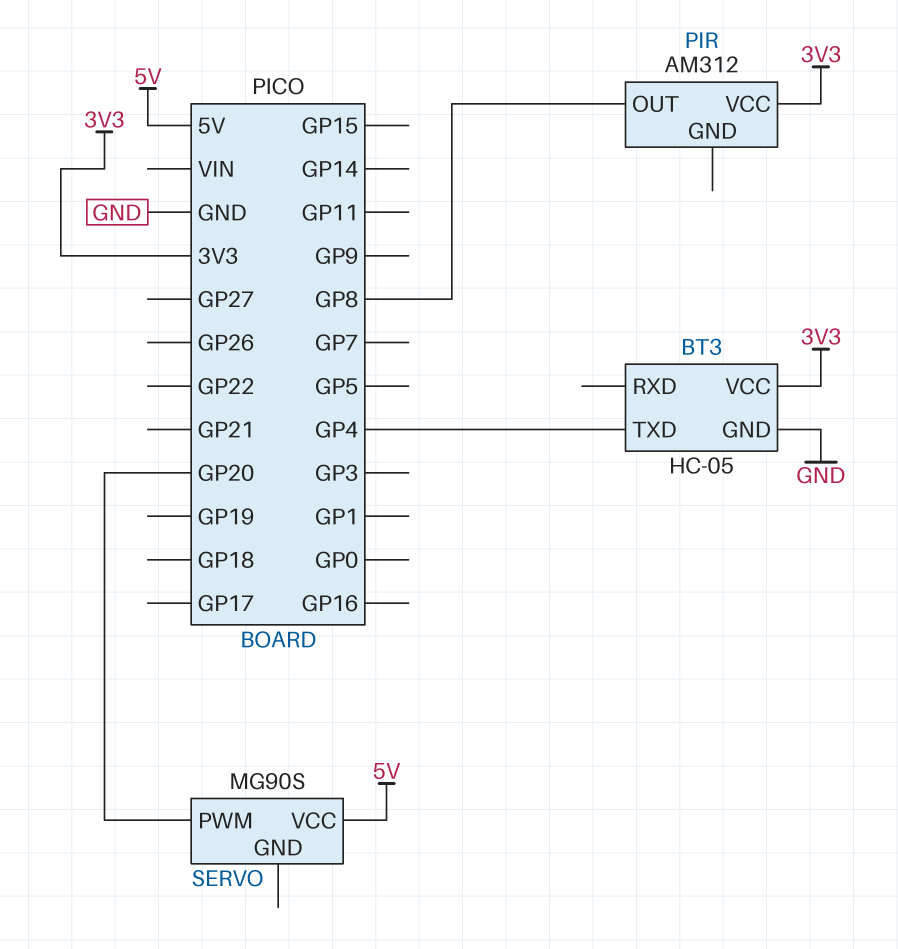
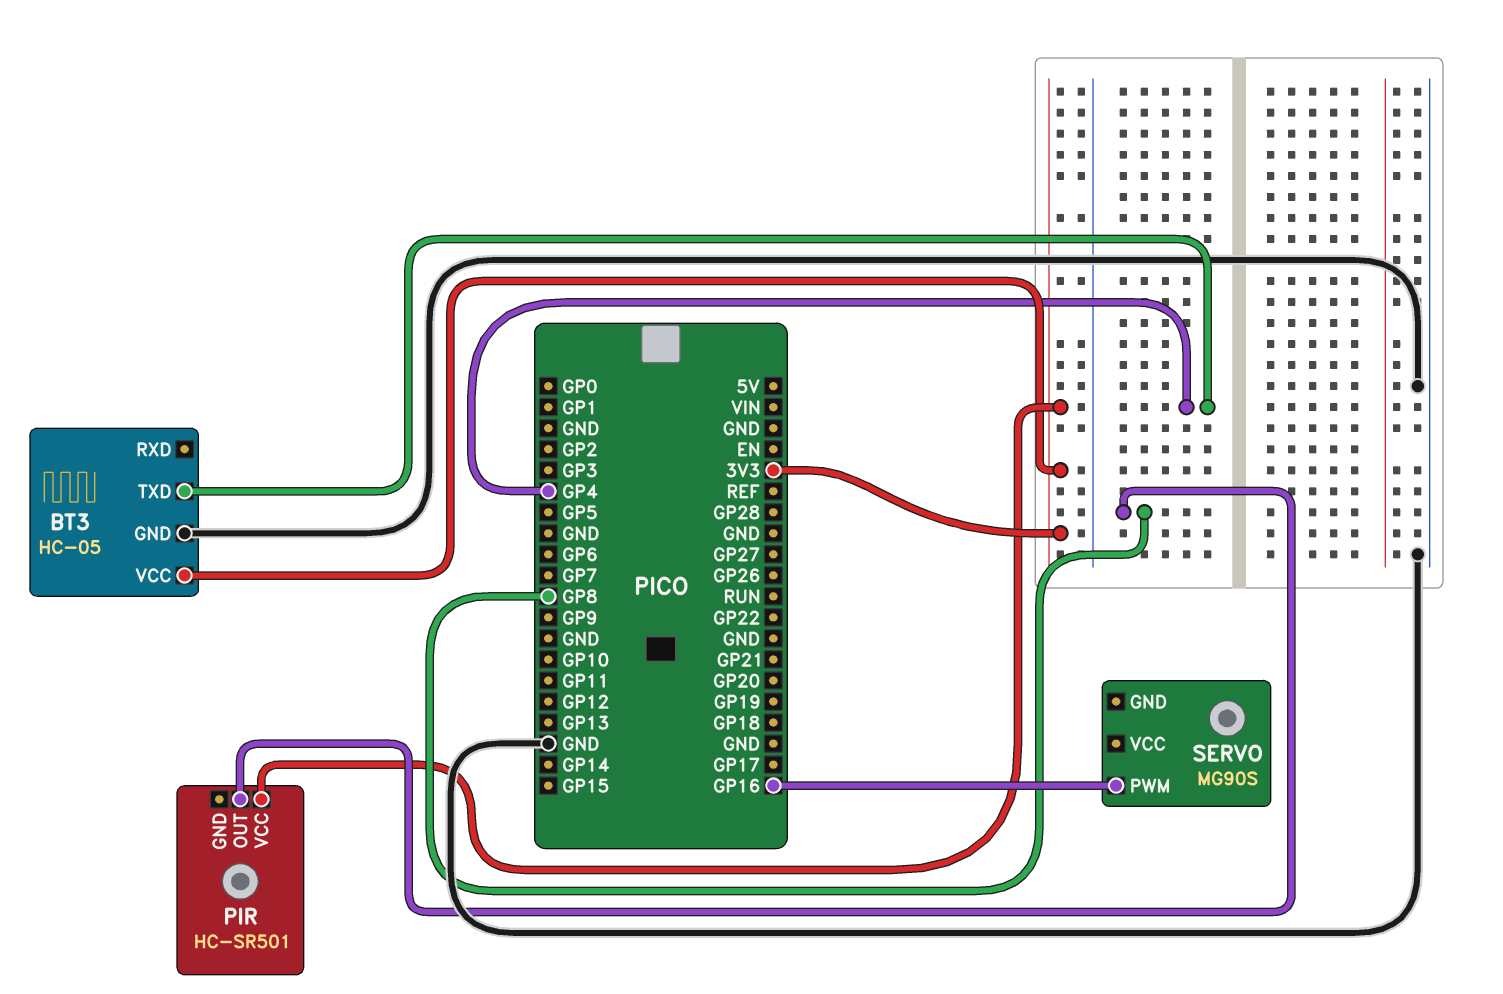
PIR: AM312 -> HC-SR501
SERVO pin PWM: GP20 -> GP16
SERVO pin VCC: 5V -> none

